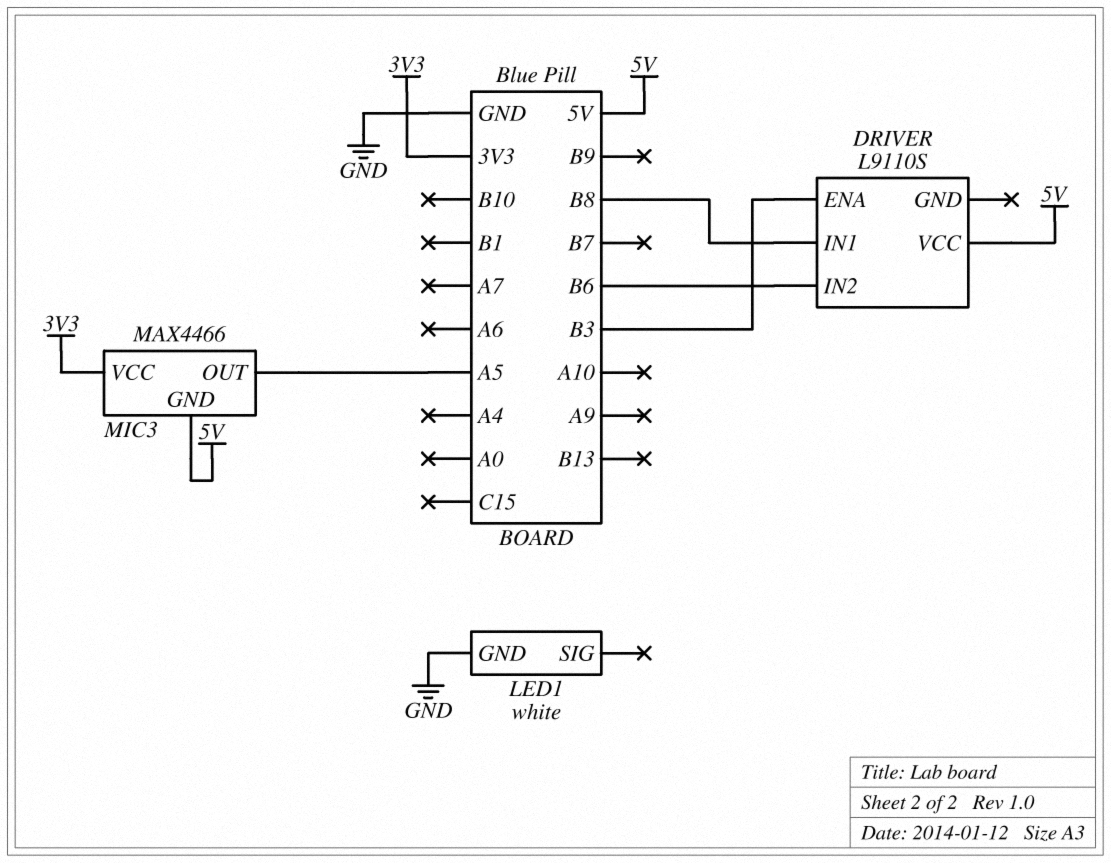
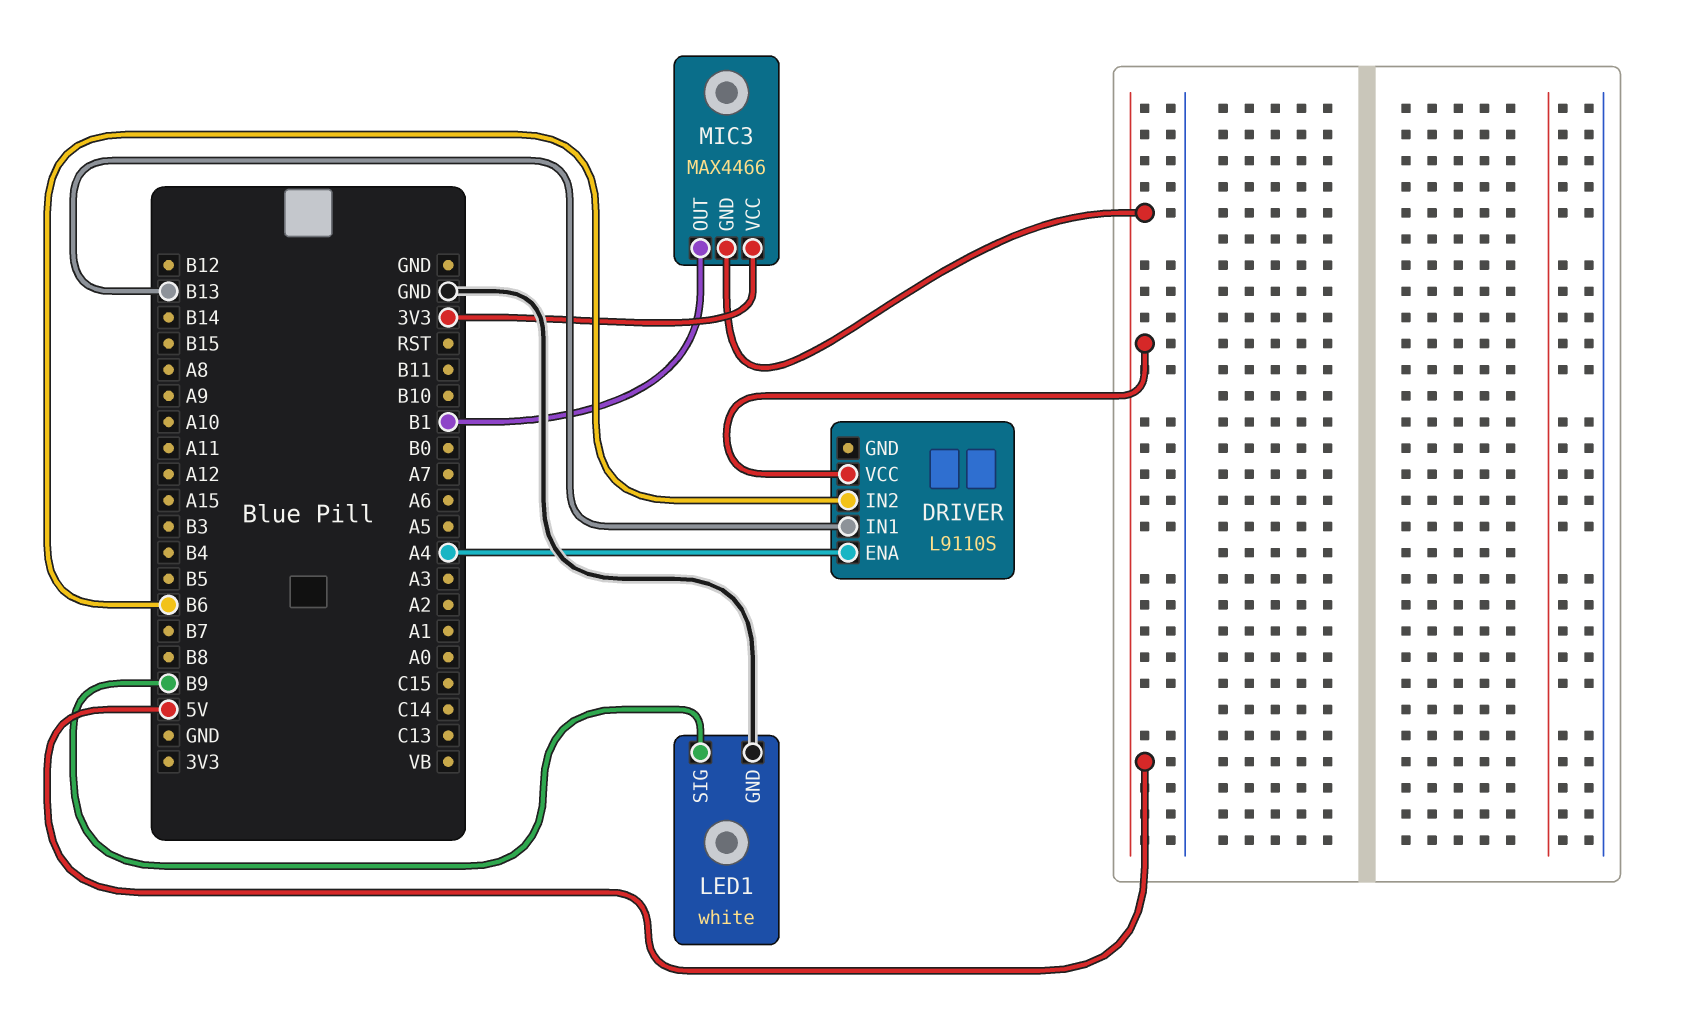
DRIVER pin ENA: B3 -> A4
DRIVER pin IN1: B8 -> B13
LED1 pin SIG: none -> B9
MIC3 pin OUT: A5 -> B1

